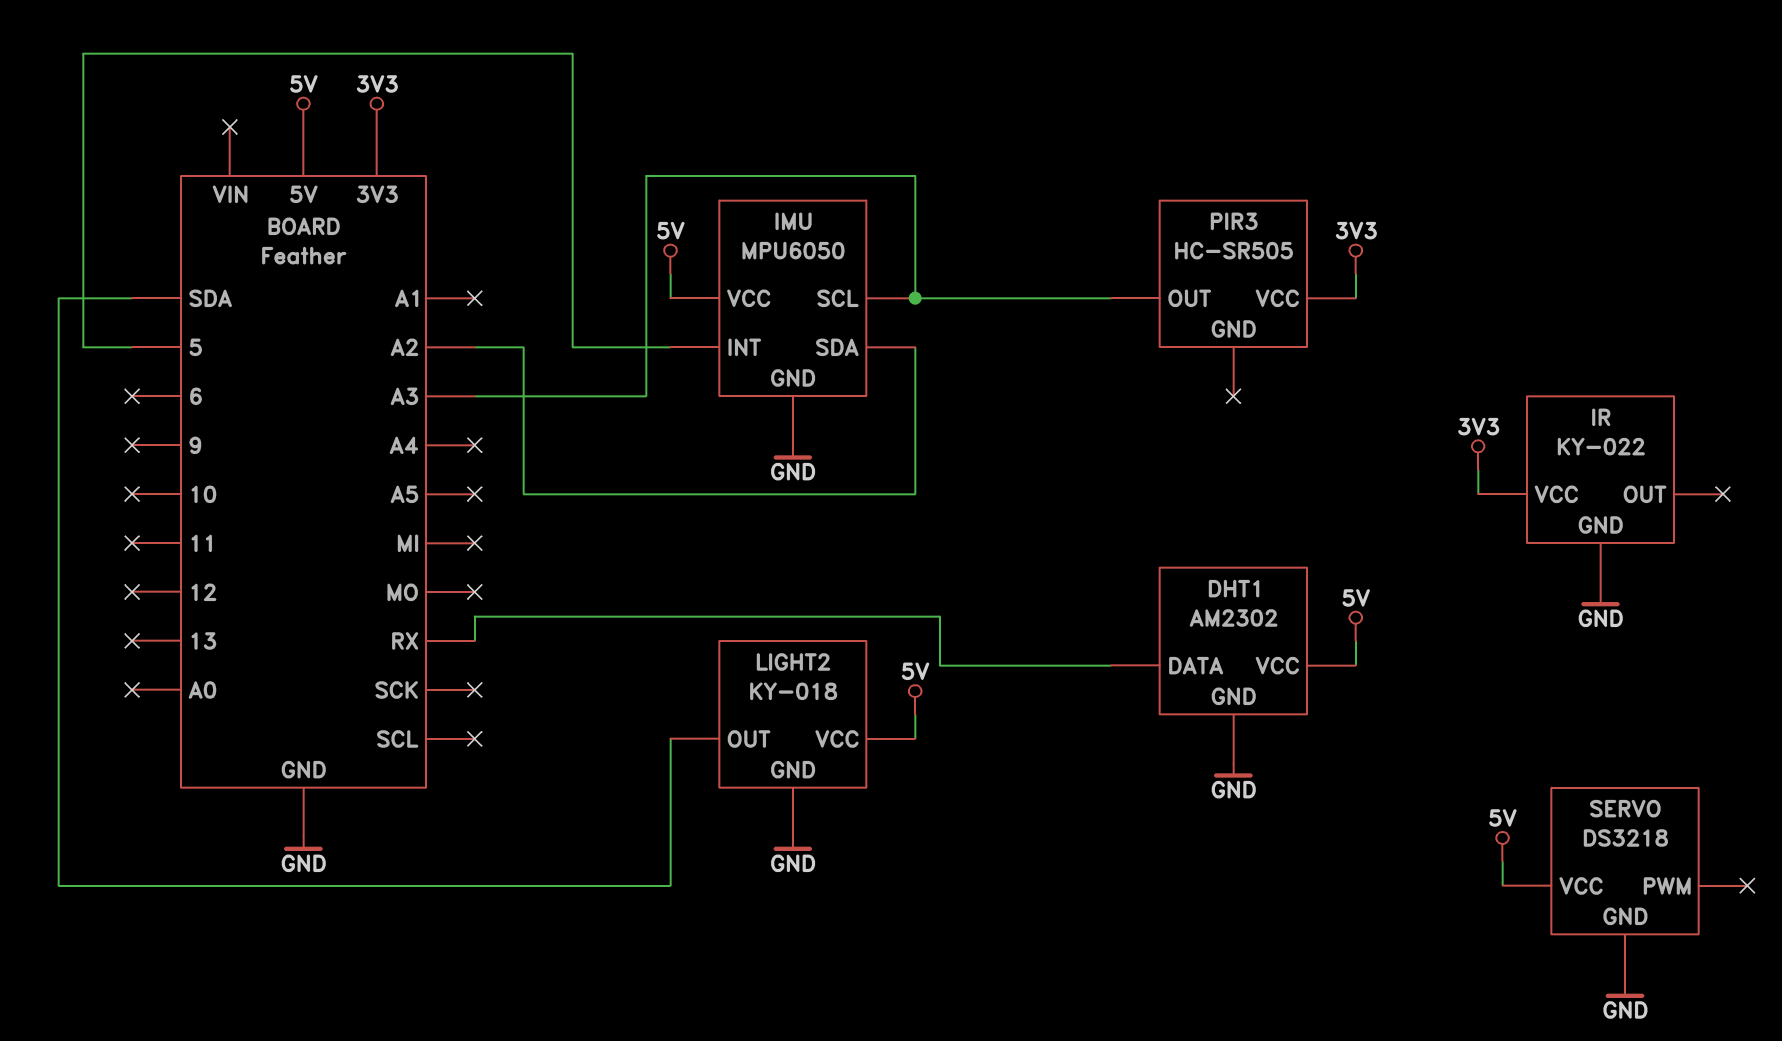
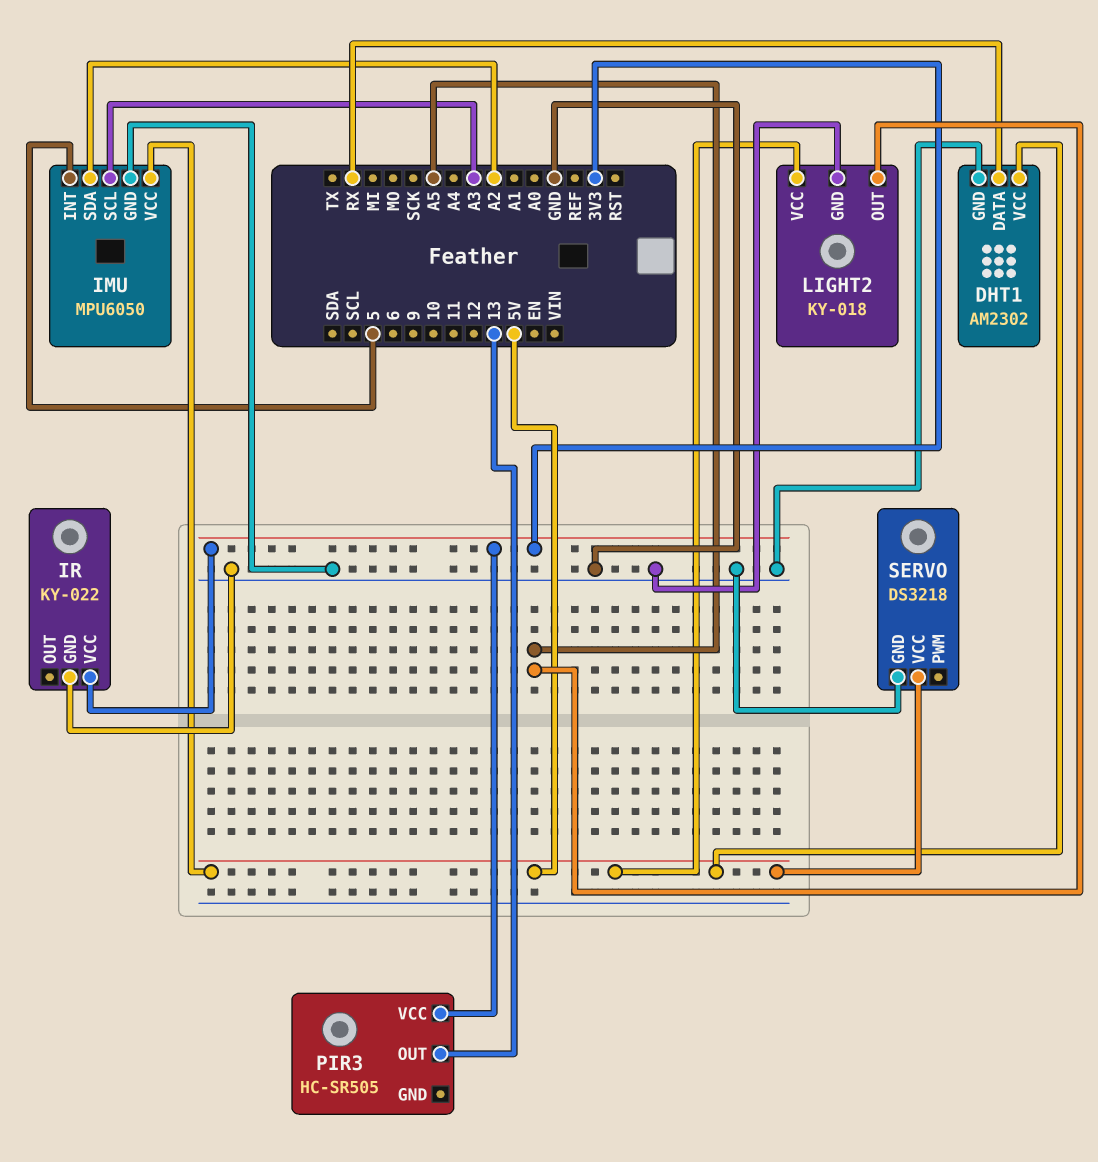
LIGHT2 pin OUT: SDA -> A5
PIR3 pin OUT: A3 -> 13

